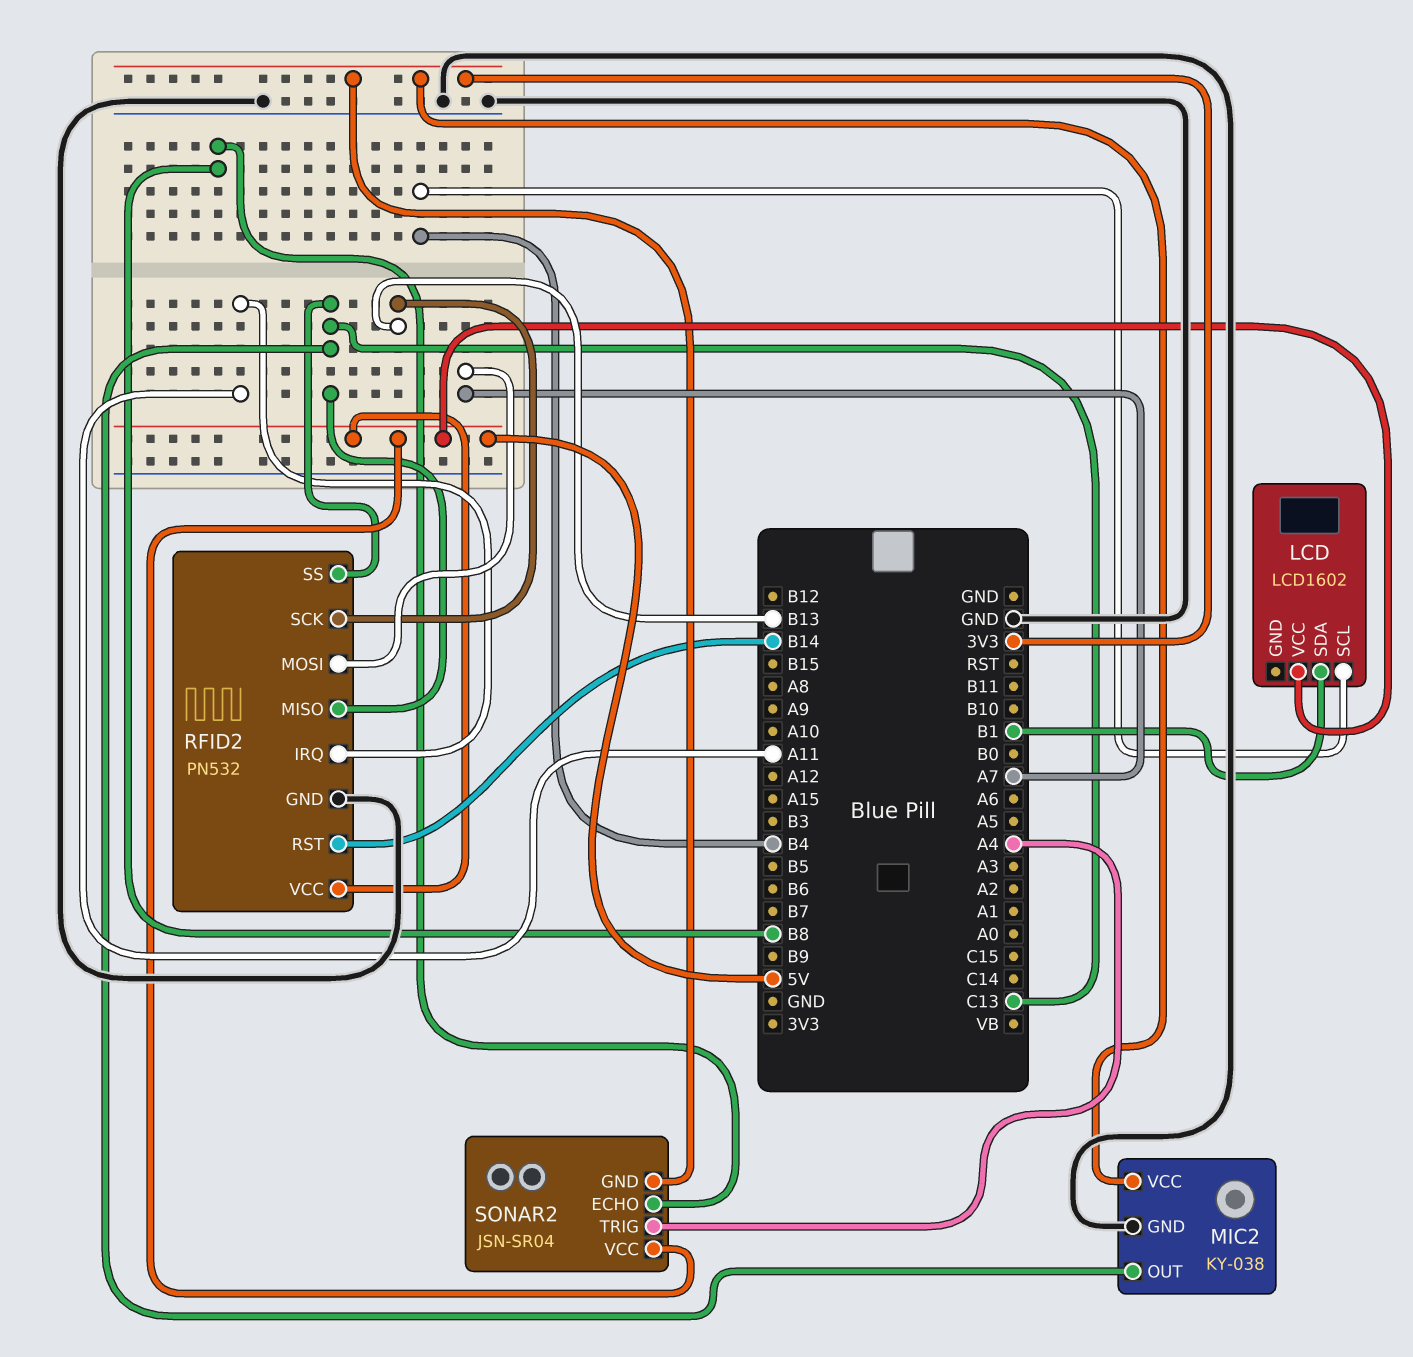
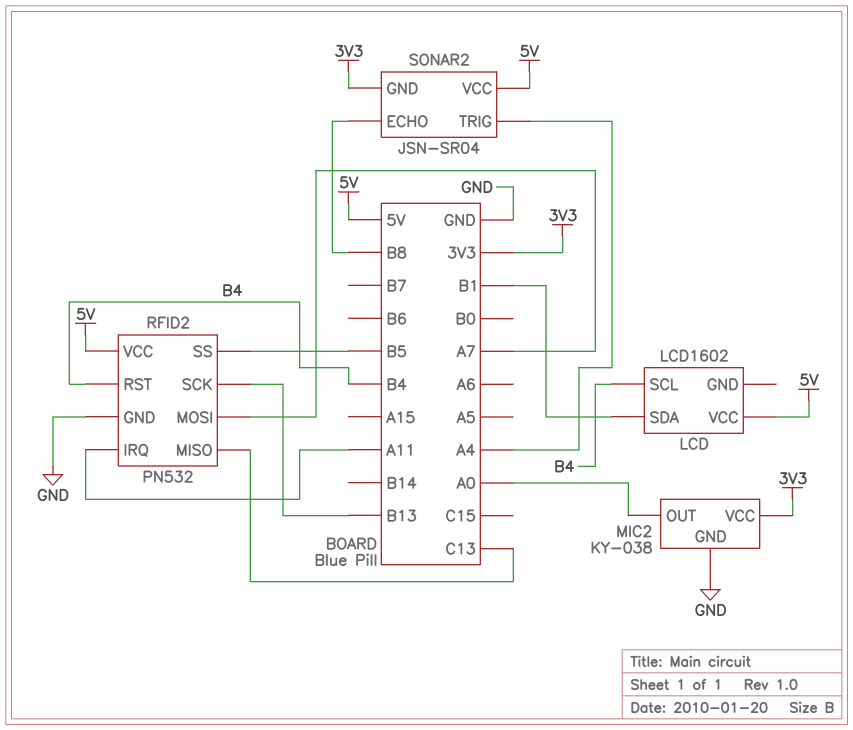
MIC2 pin OUT: C13 -> A0
RFID2 pin RST: B14 -> B4
RFID2 pin SS: C13 -> B5

